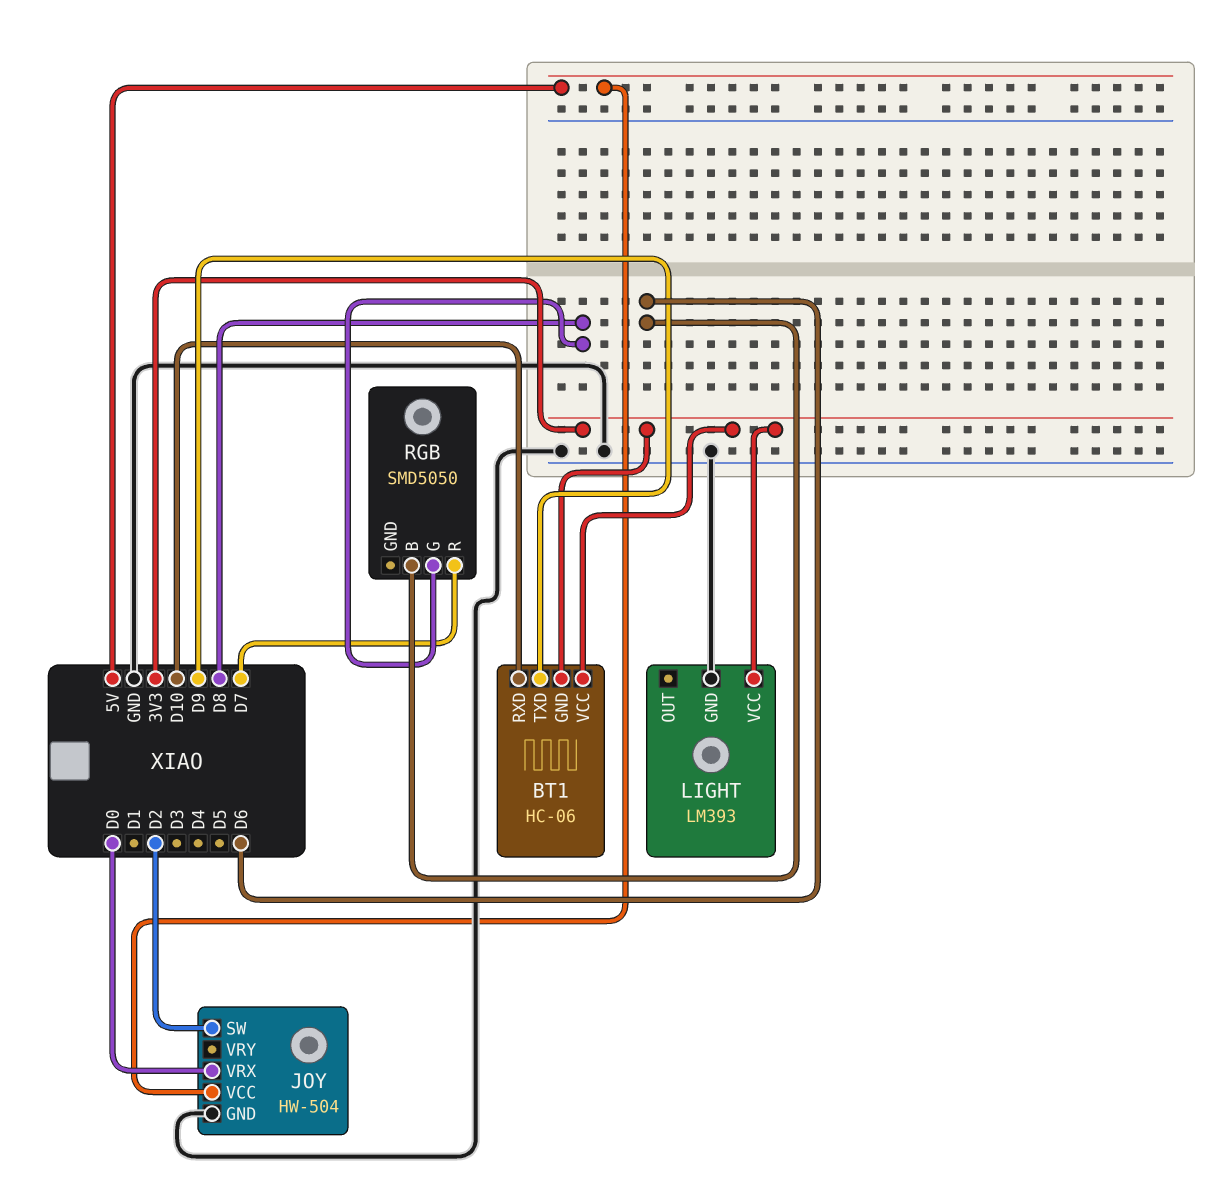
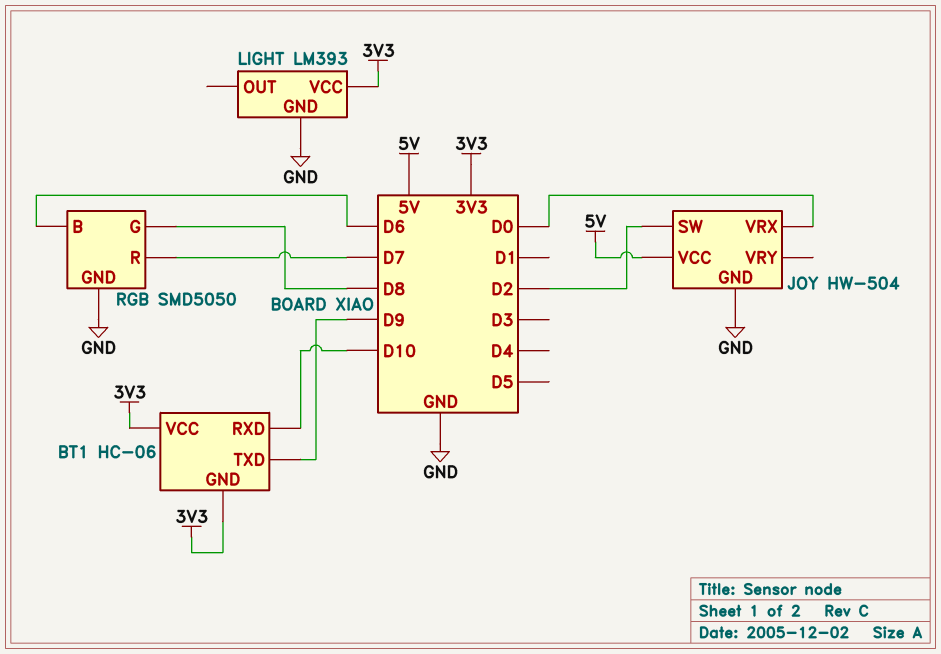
RGB pin GND: none -> GND

